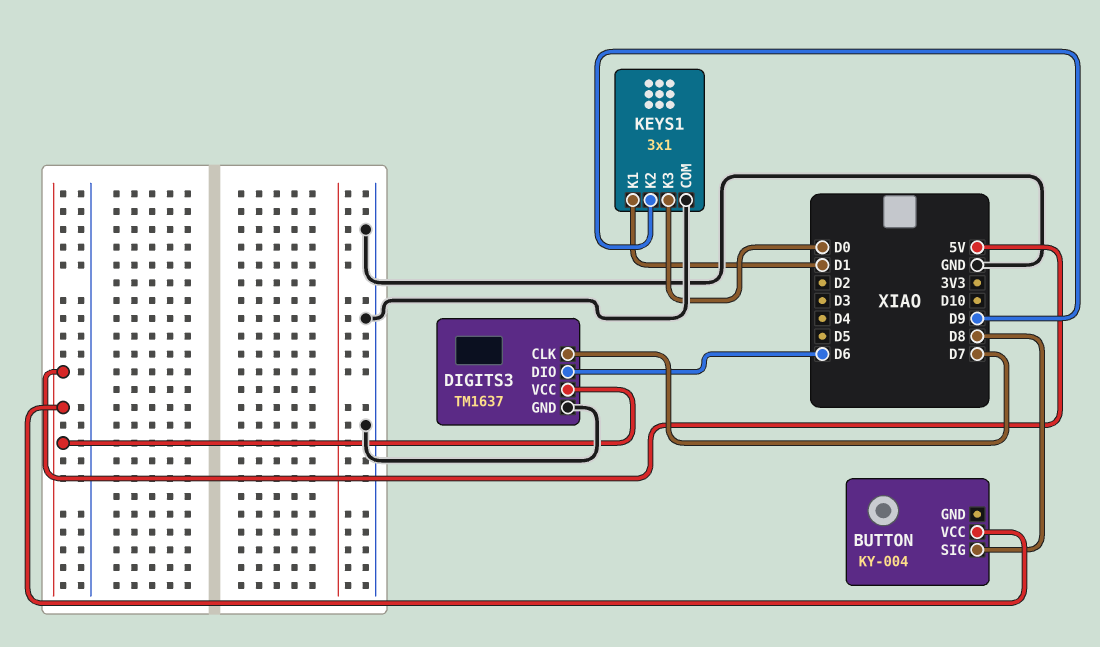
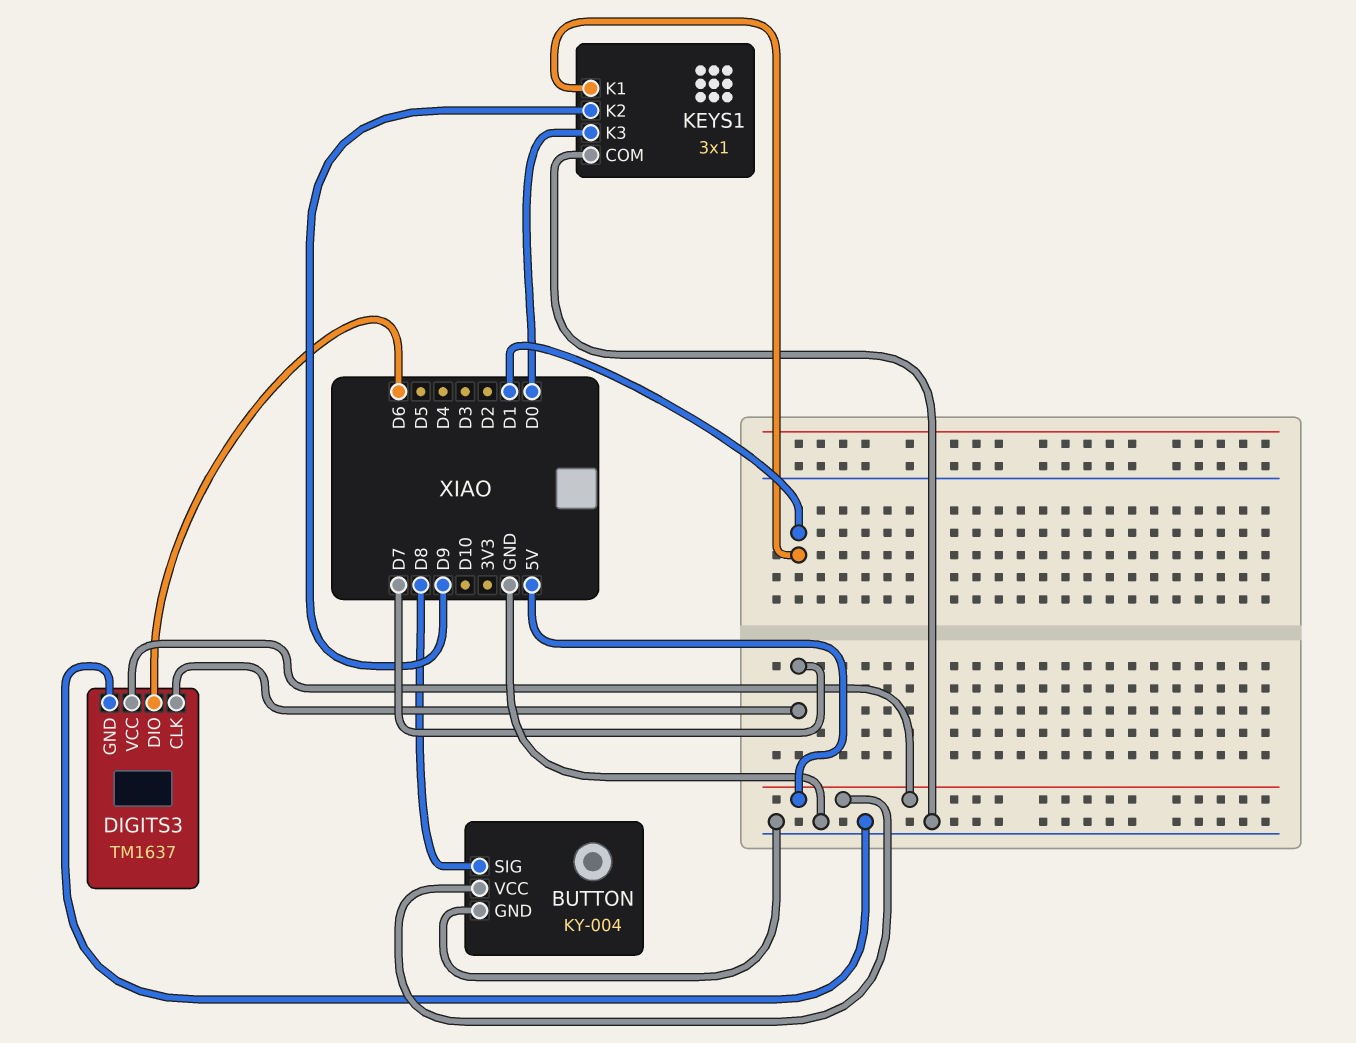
BUTTON pin GND: none -> GND

